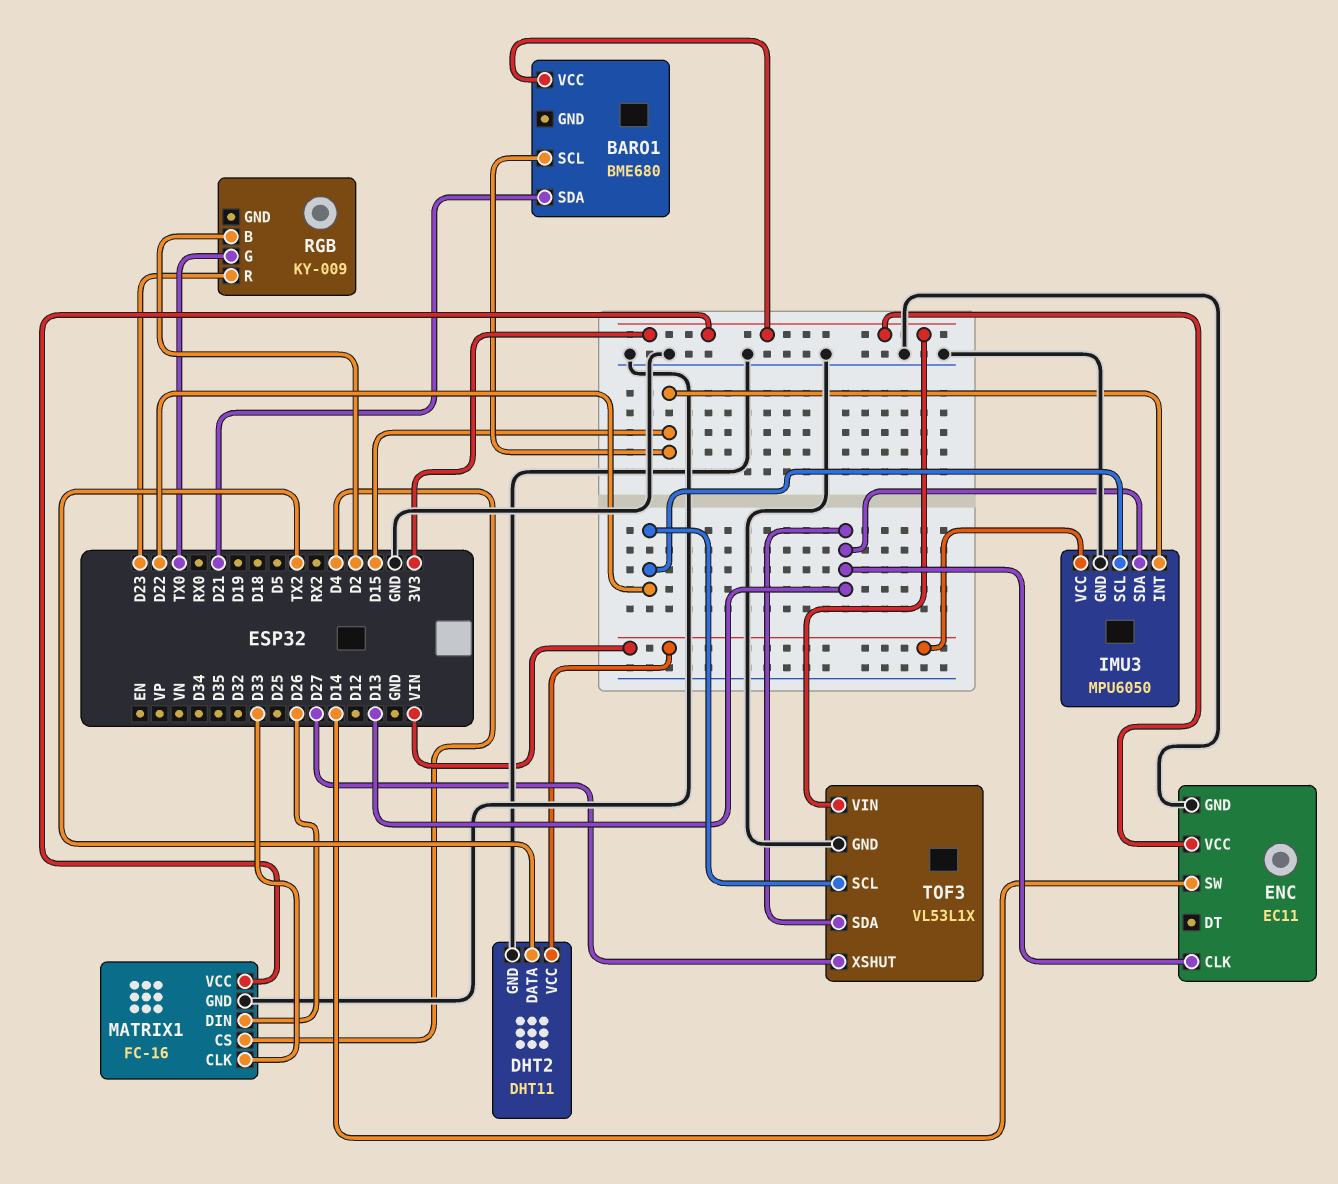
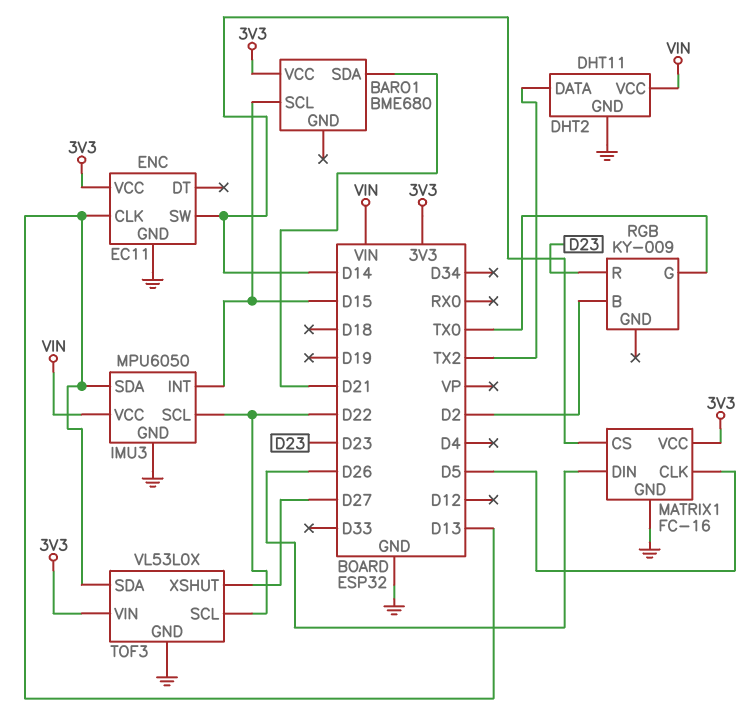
MATRIX1 pin CLK: D33 -> D5
MATRIX1 pin CS: D4 -> D14
TOF3: VL53L1X -> VL53L0X

